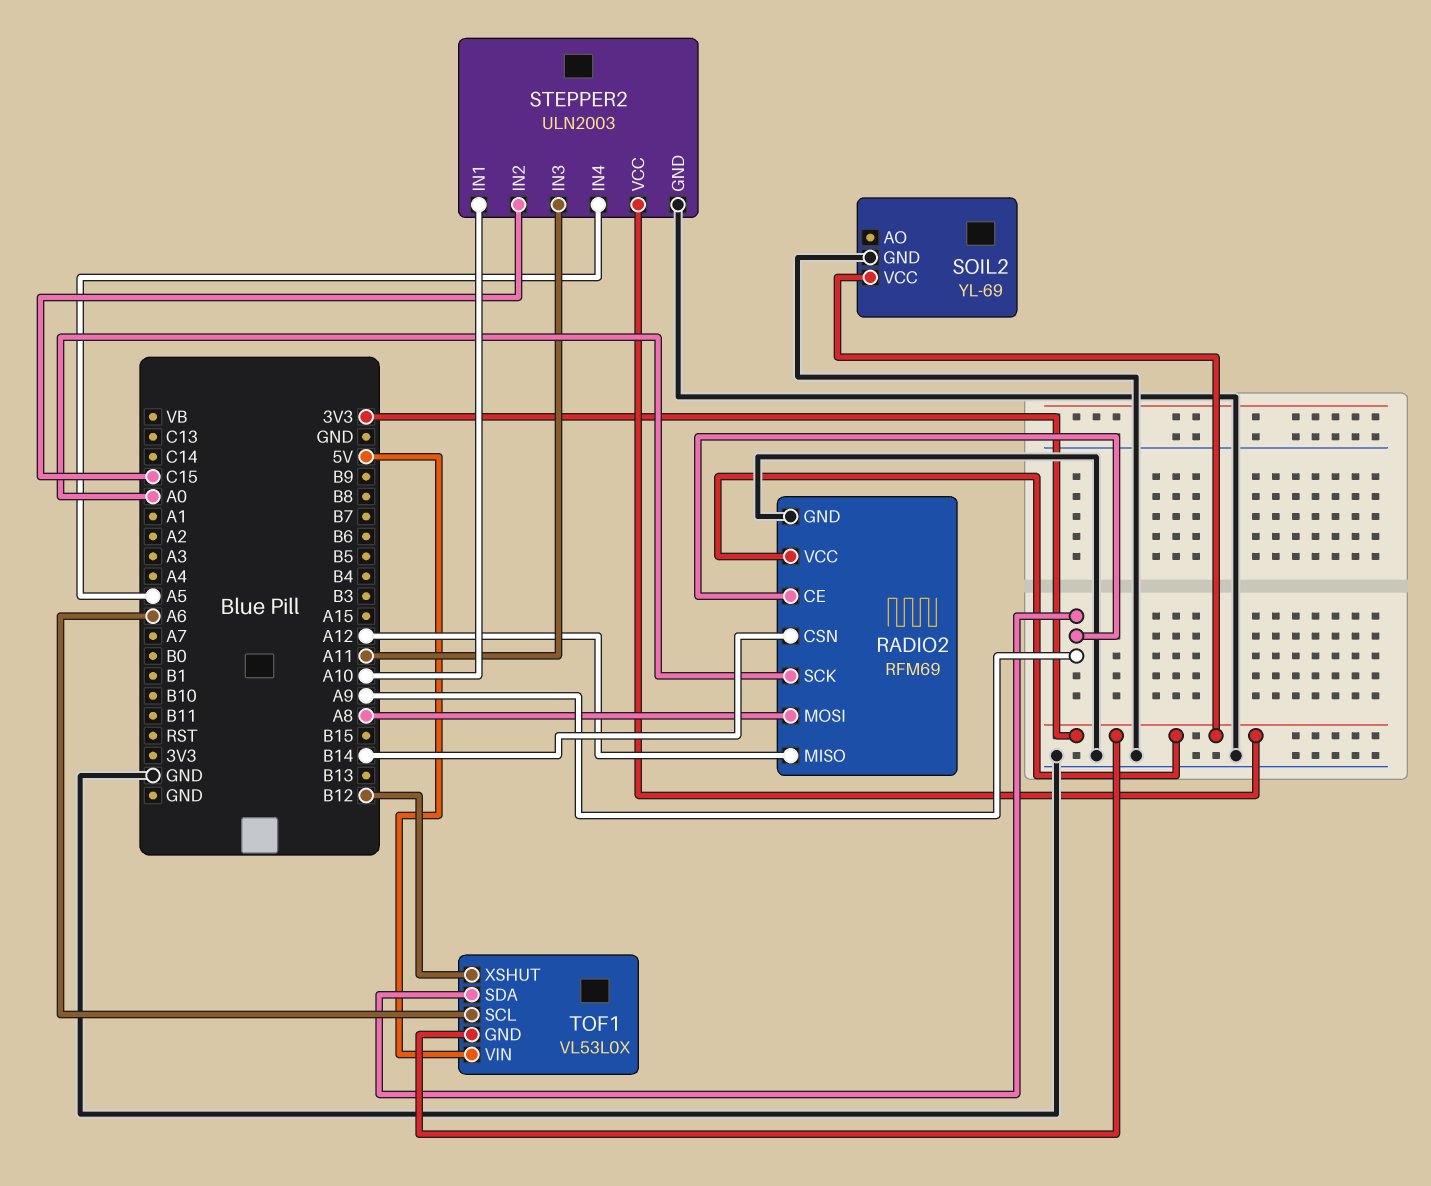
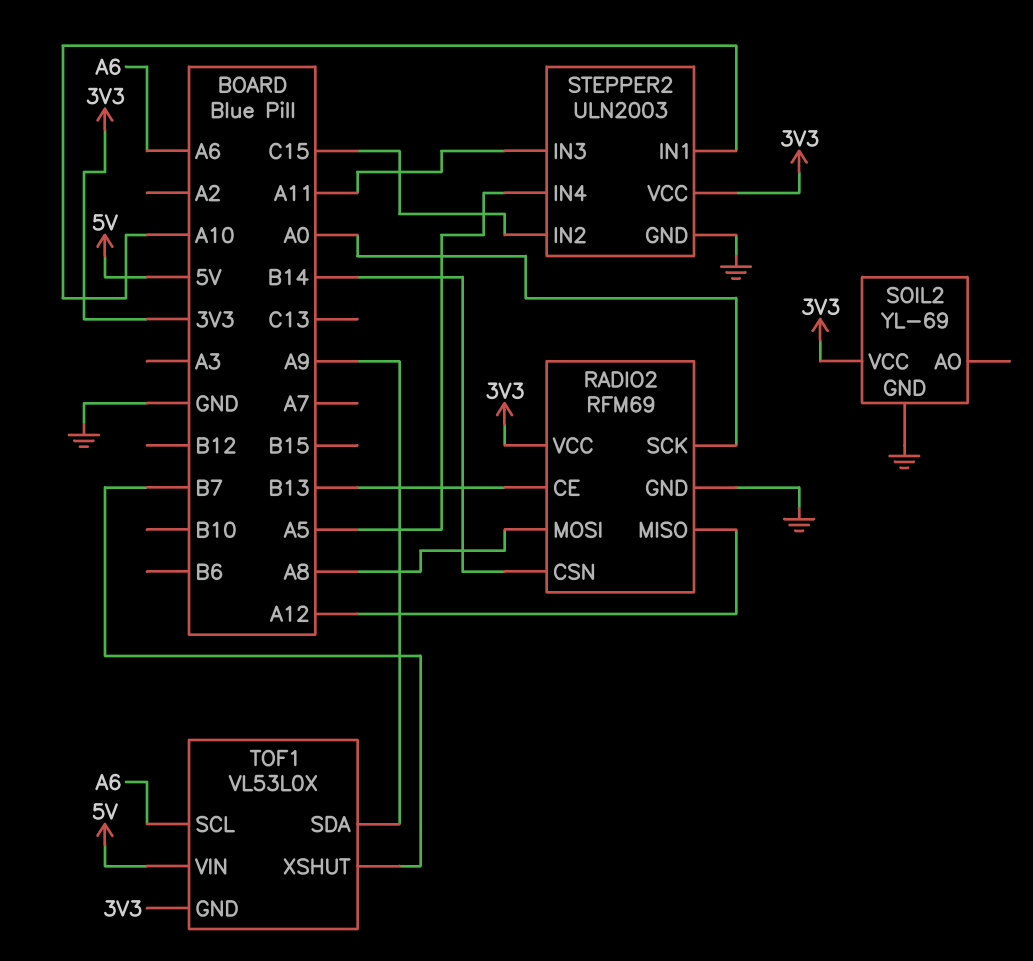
RADIO2 pin CE: A9 -> B13
TOF1 pin XSHUT: B12 -> B7

